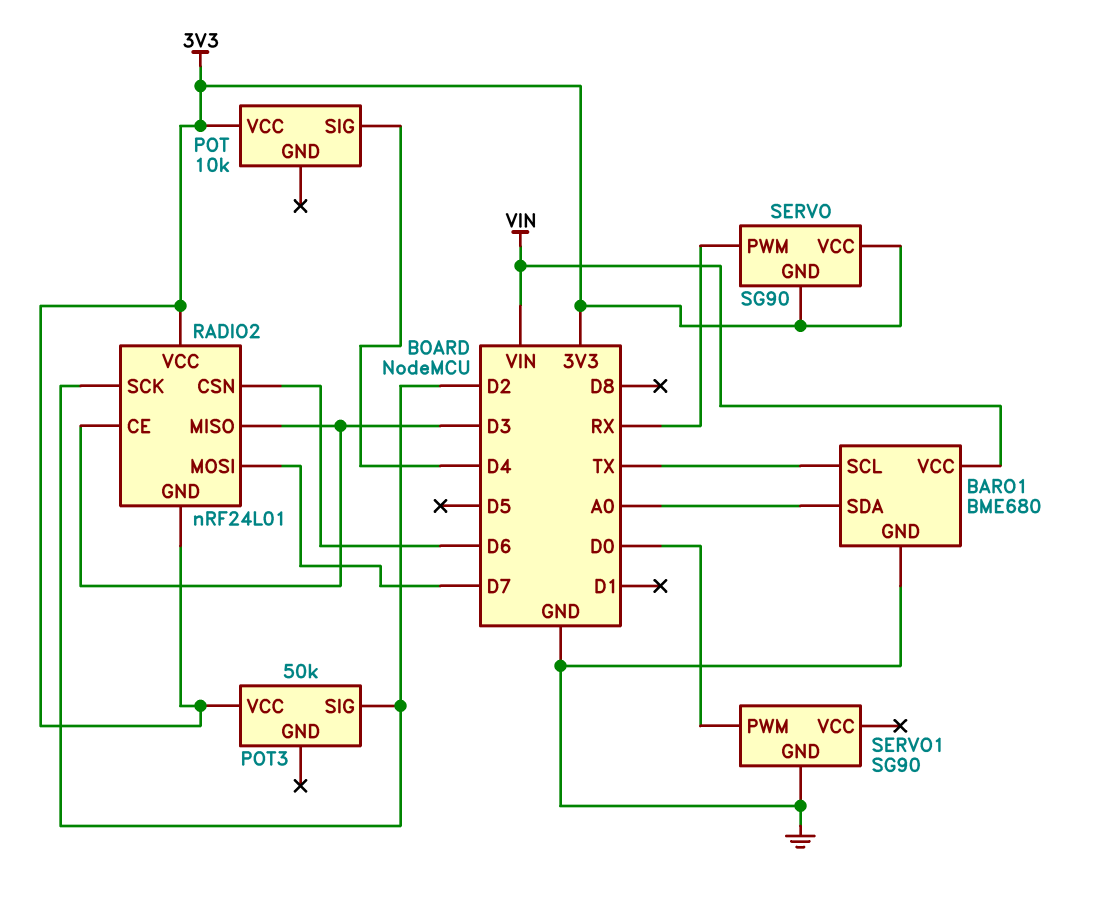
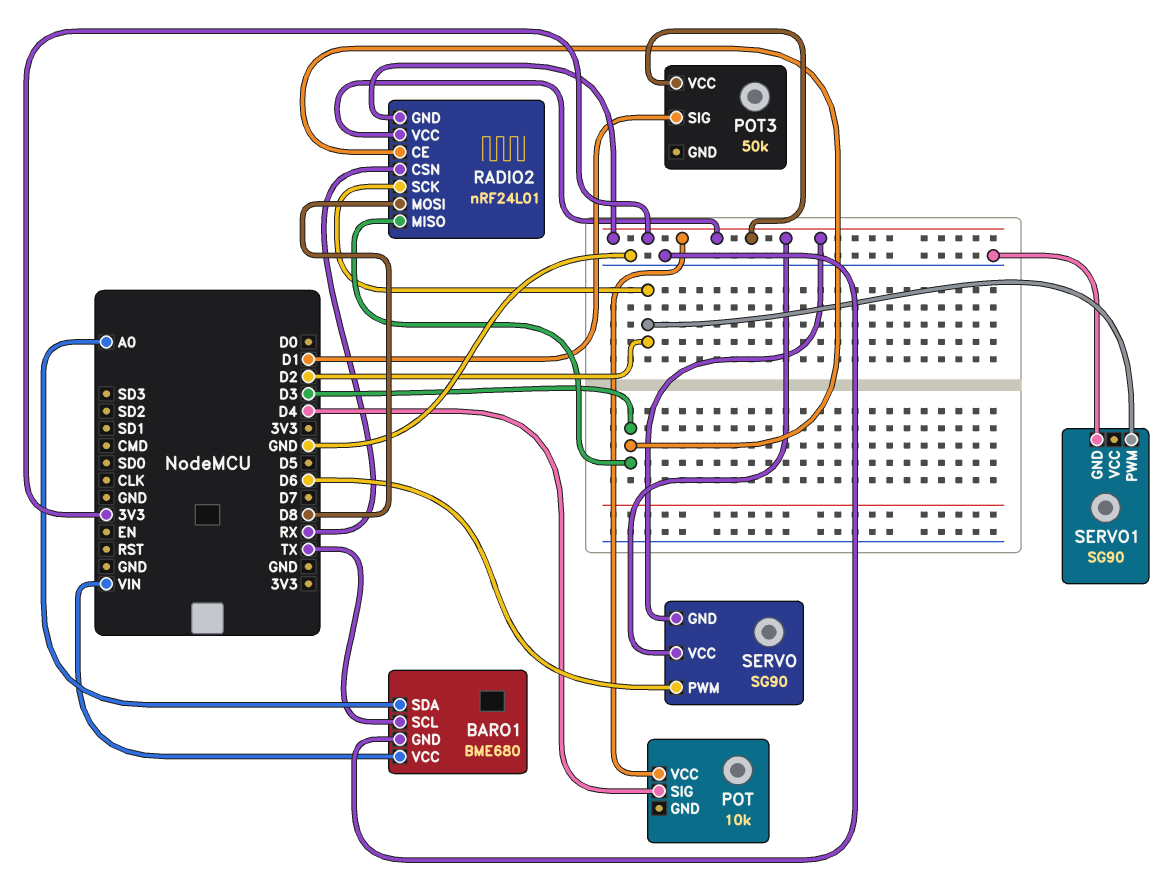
POT3 pin SIG: D2 -> D1
RADIO2 pin CSN: D6 -> RX
RADIO2 pin MOSI: D7 -> D8
SERVO pin PWM: RX -> D6
SERVO1 pin PWM: D0 -> D2

